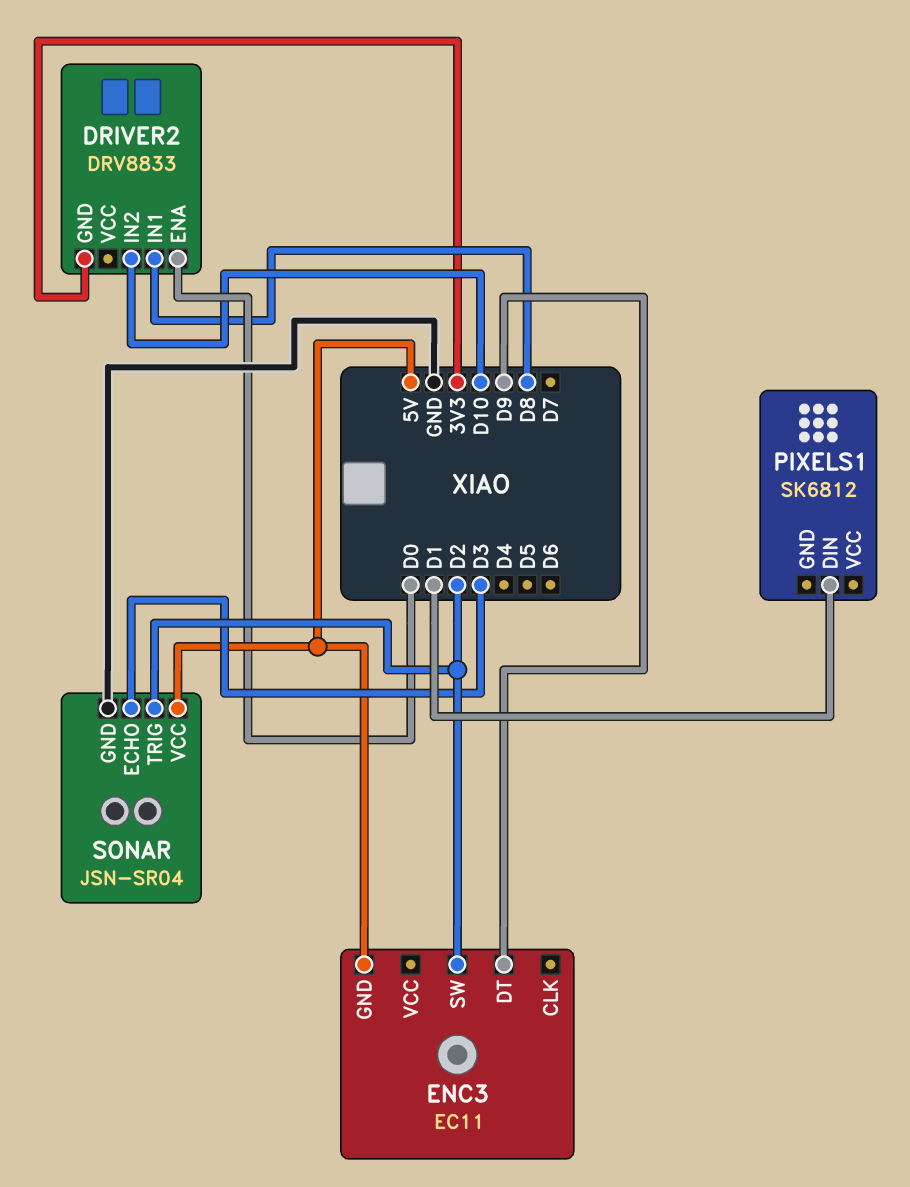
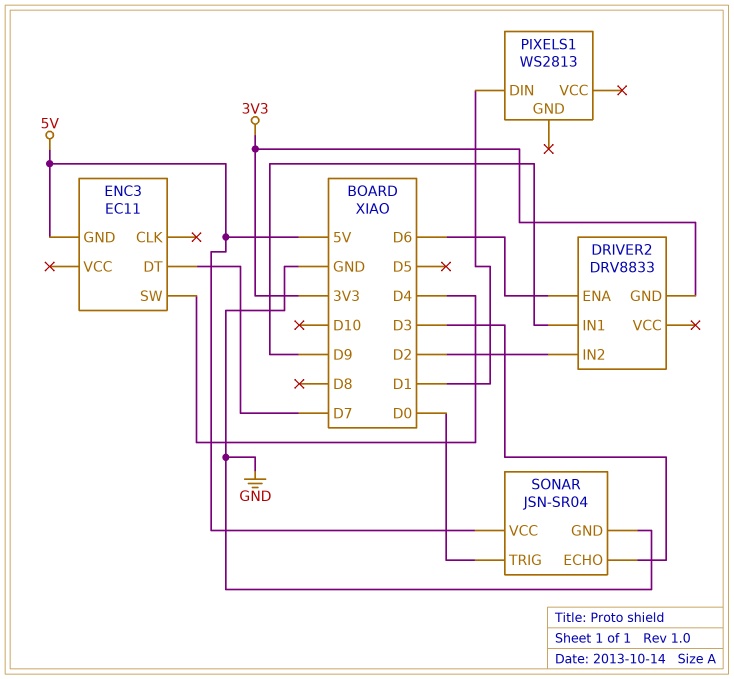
DRIVER2 pin ENA: D0 -> D6
DRIVER2 pin IN1: D8 -> D9
DRIVER2 pin IN2: D10 -> D2
ENC3 pin DT: D9 -> D7
ENC3 pin SW: D2 -> D4
PIXELS1: SK6812 -> WS2813
SONAR pin TRIG: D2 -> D0

